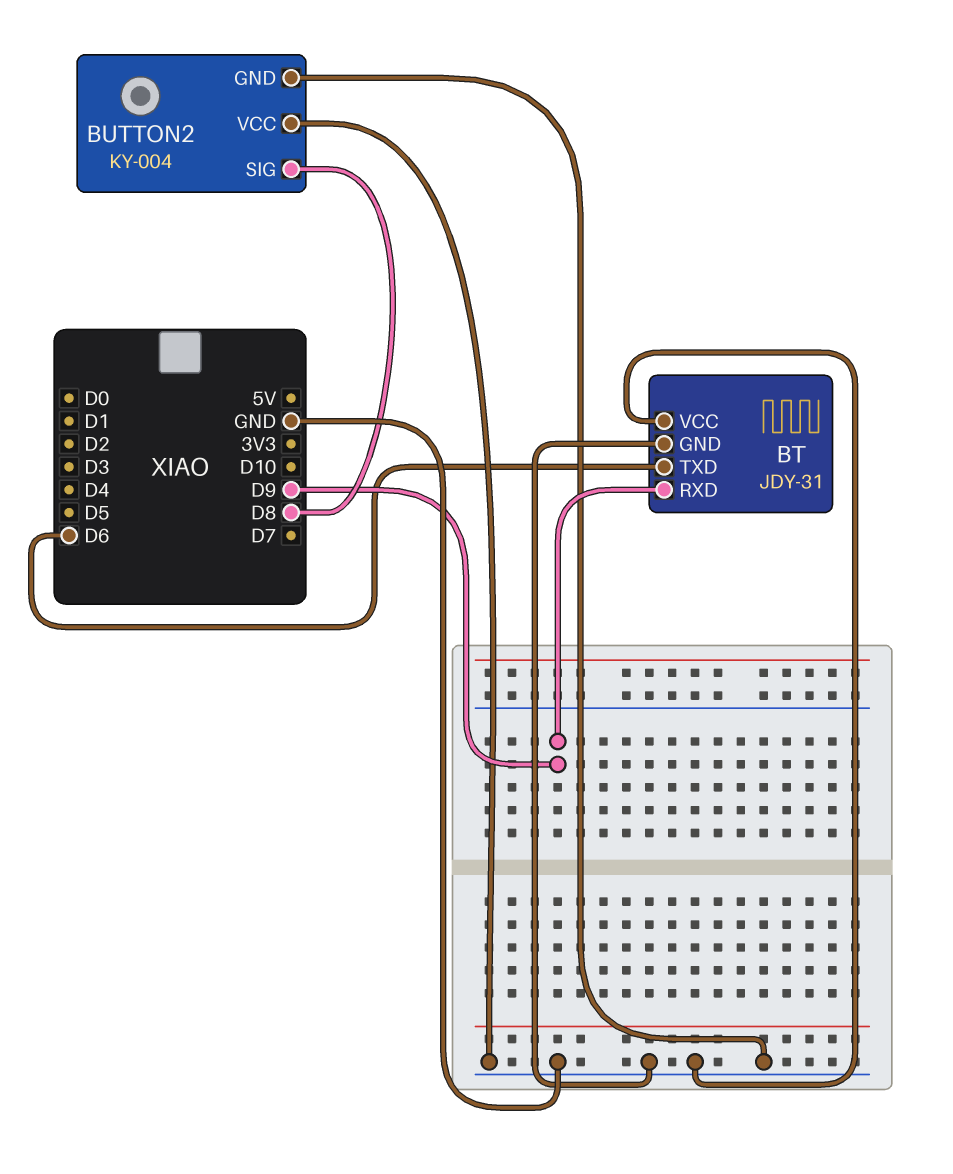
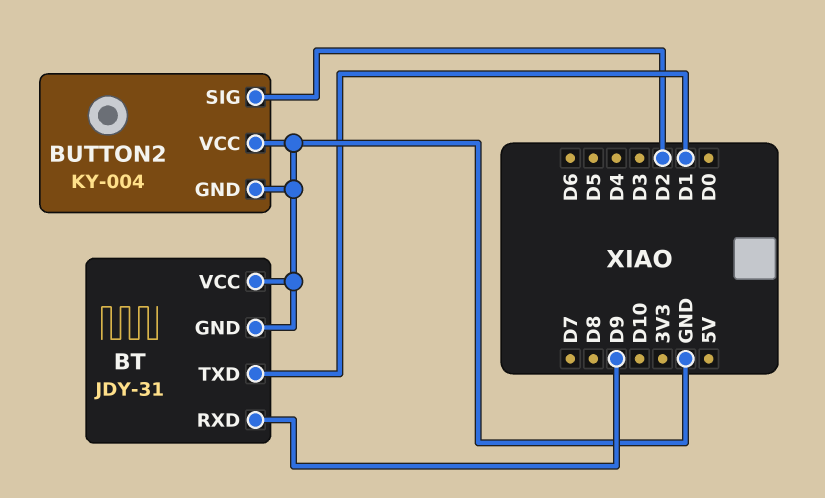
BT pin TXD: D6 -> D1
BUTTON2 pin SIG: D8 -> D2

